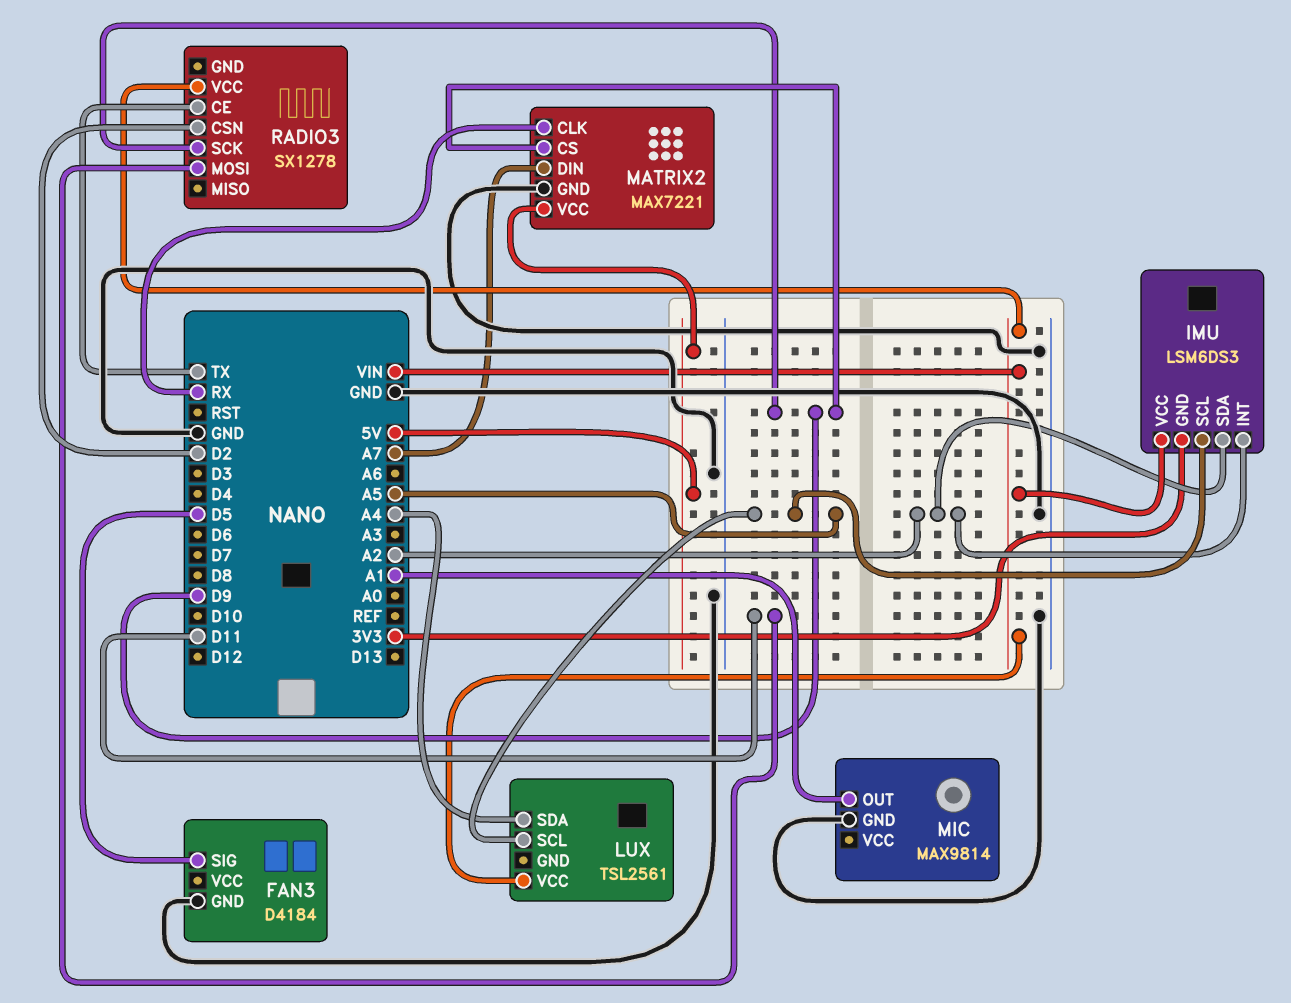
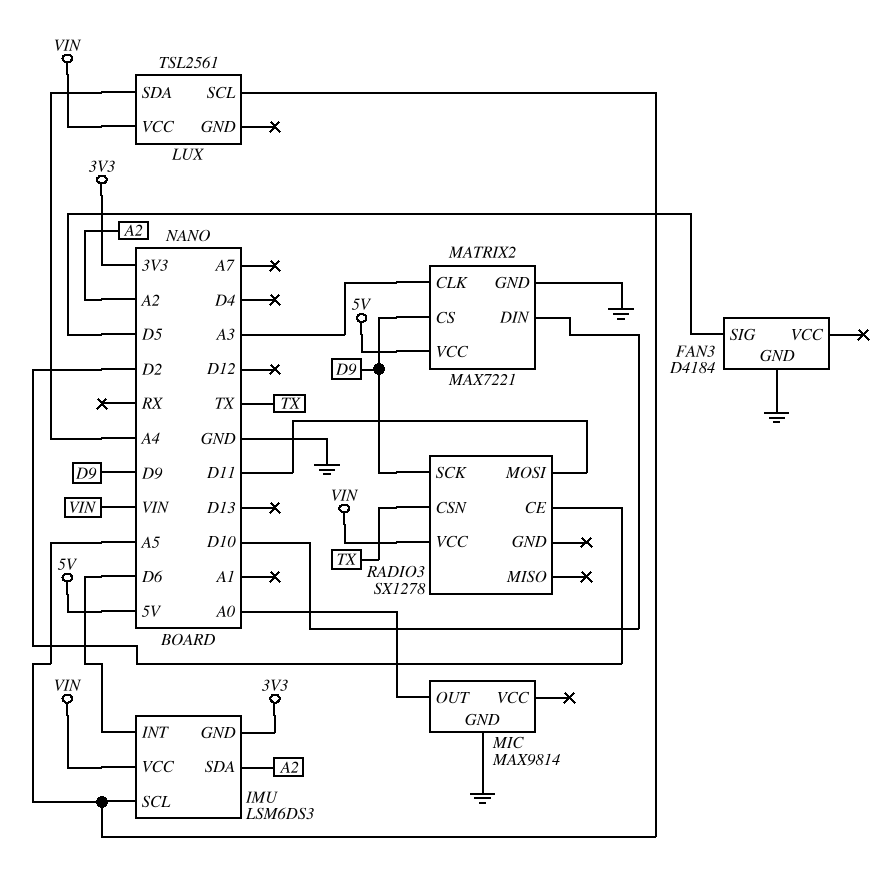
IMU pin INT: A2 -> D6
MATRIX2 pin CLK: RX -> A3
MATRIX2 pin DIN: A7 -> D10
MIC pin OUT: A1 -> A0
RADIO3 pin CE: TX -> D2
RADIO3 pin CSN: D2 -> TX

